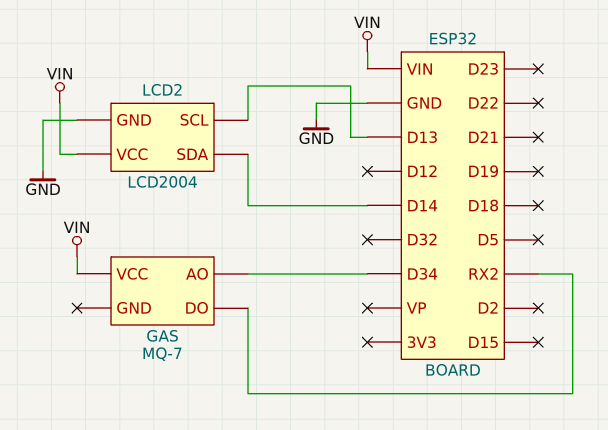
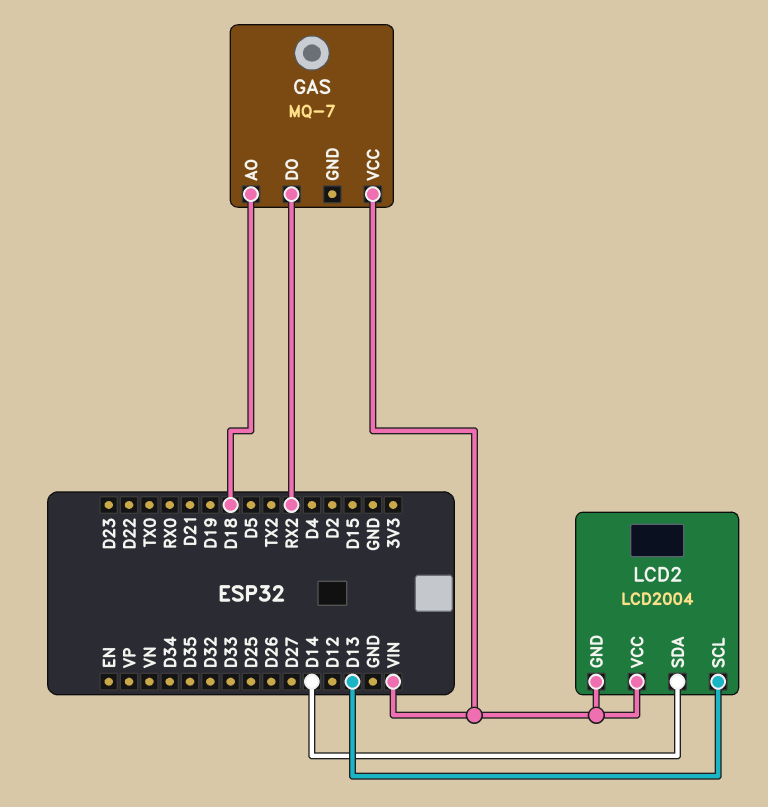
GAS pin AO: D34 -> D18
LCD2 pin GND: GND -> VIN

